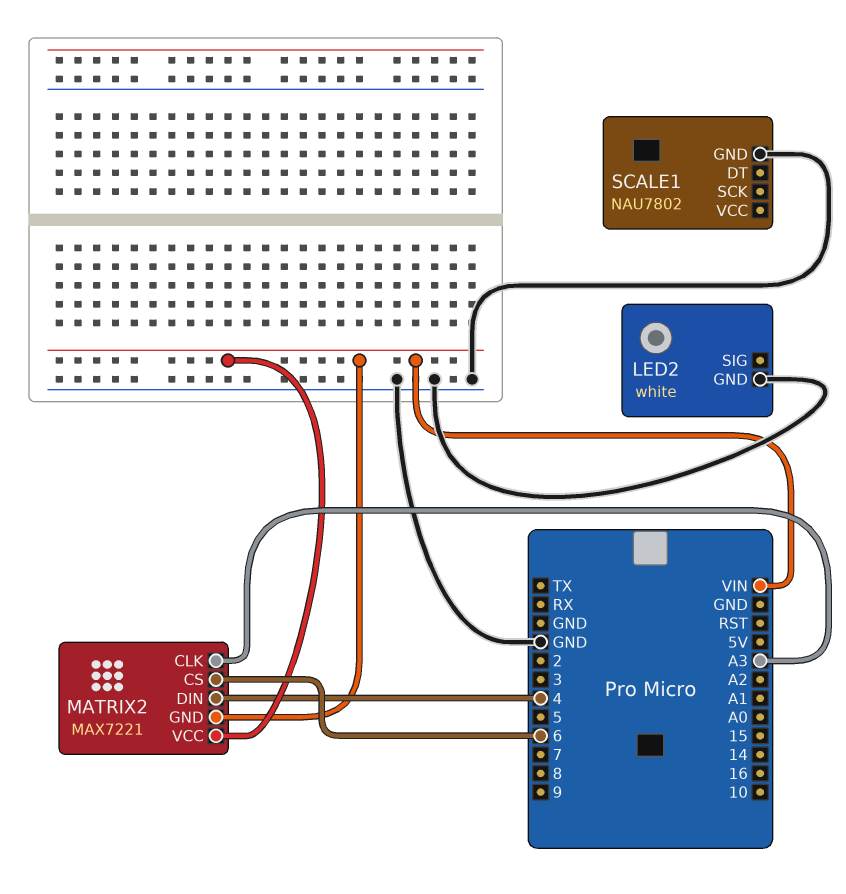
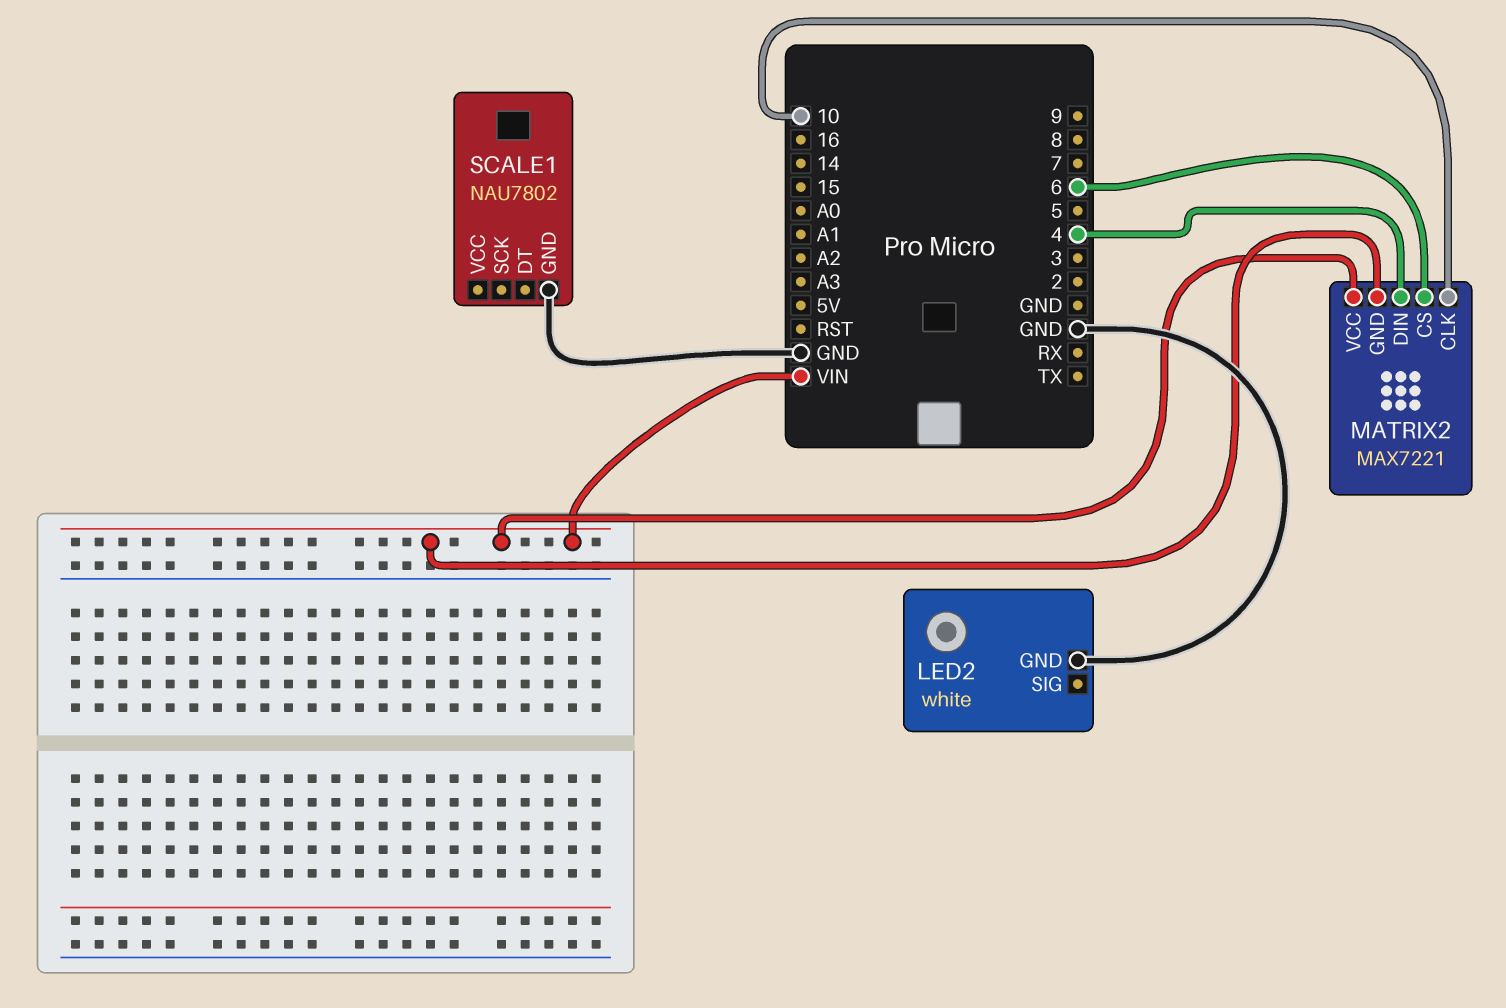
MATRIX2 pin CLK: A3 -> 10

